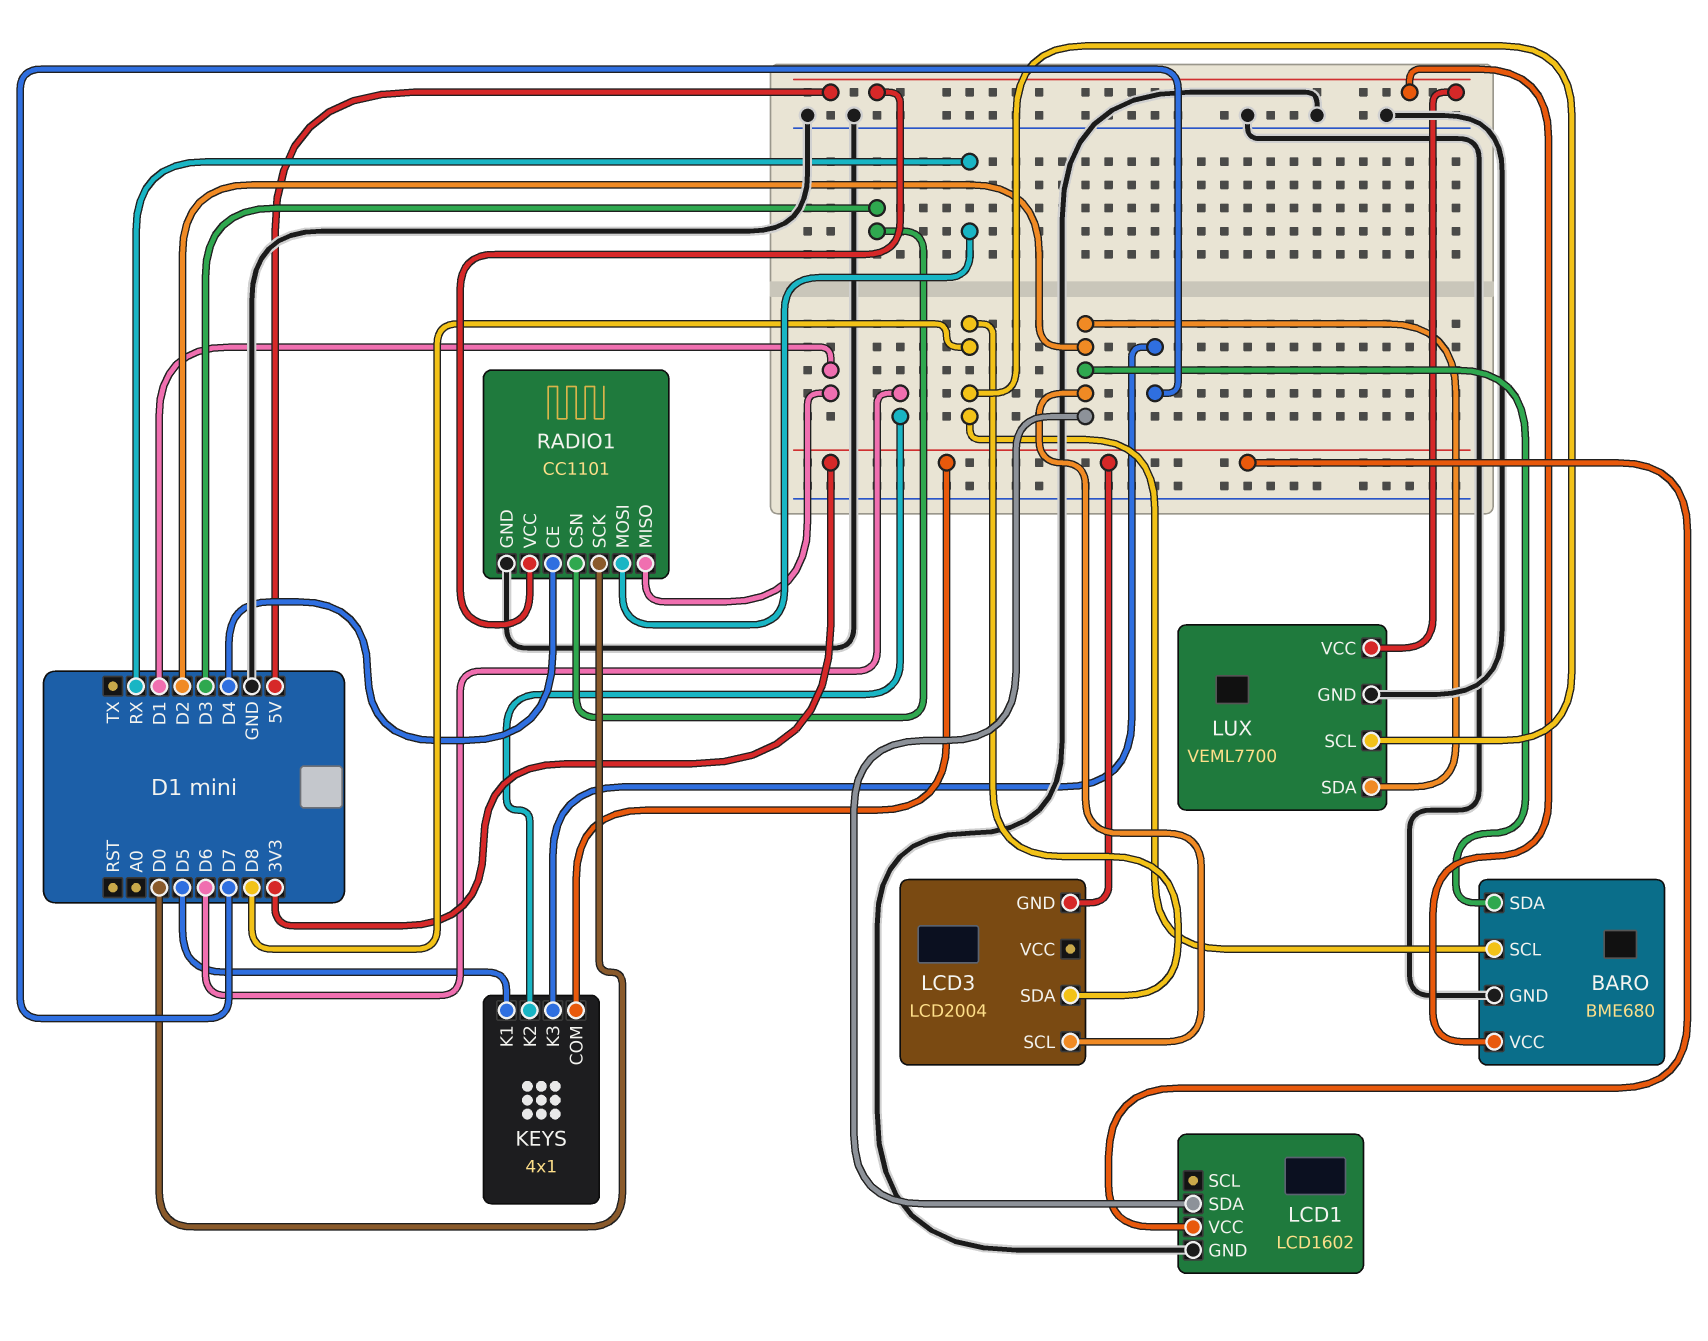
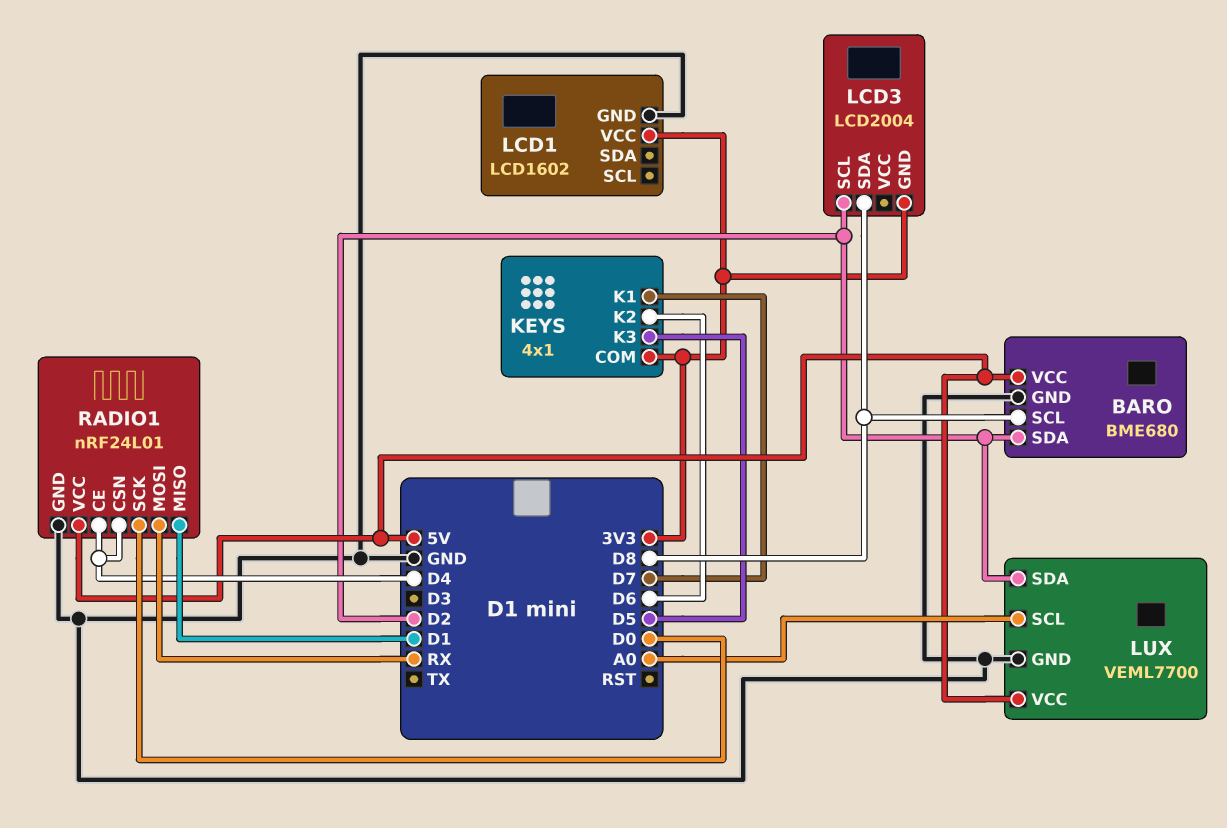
KEYS pin K1: D5 -> D7
KEYS pin K3: D7 -> D5
LCD1 pin SDA: D2 -> none
LUX pin SCL: D8 -> A0
RADIO1: CC1101 -> nRF24L01
RADIO1 pin CSN: D3 -> D4

